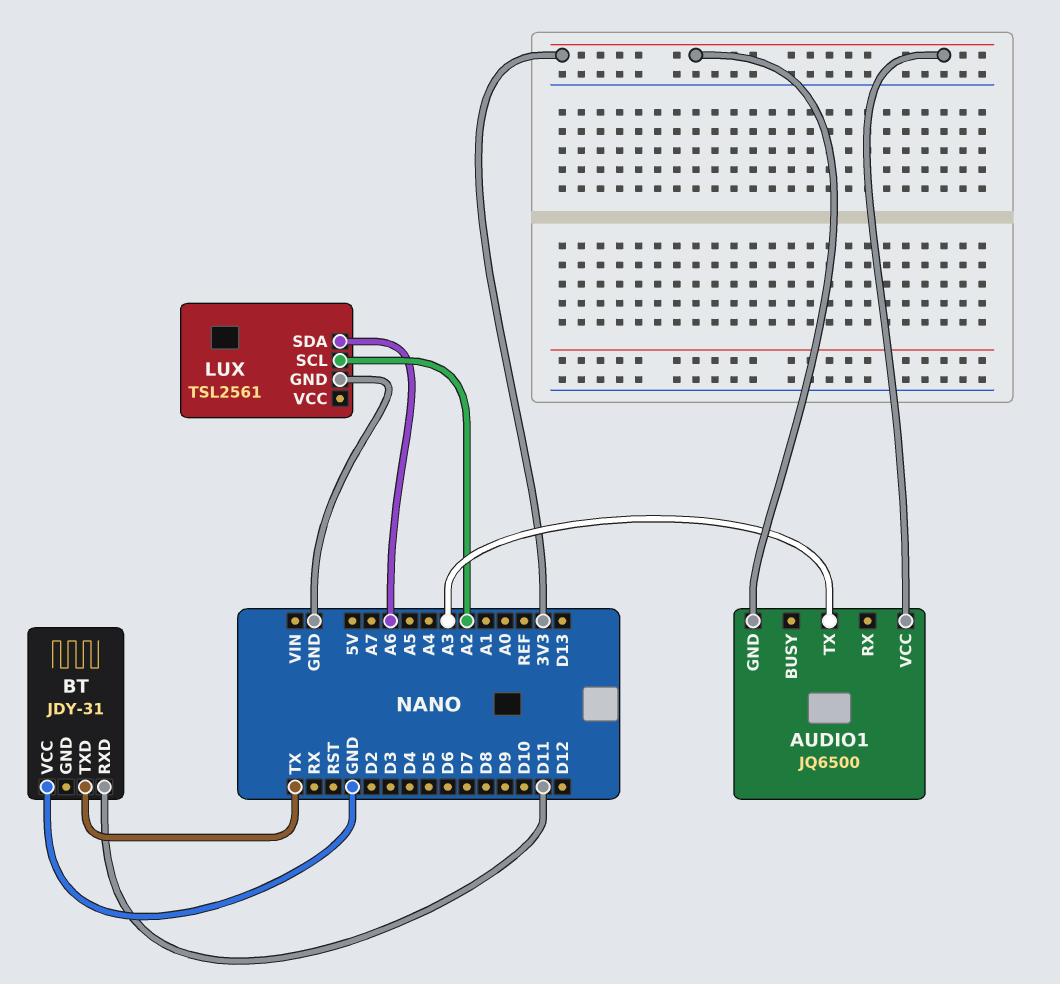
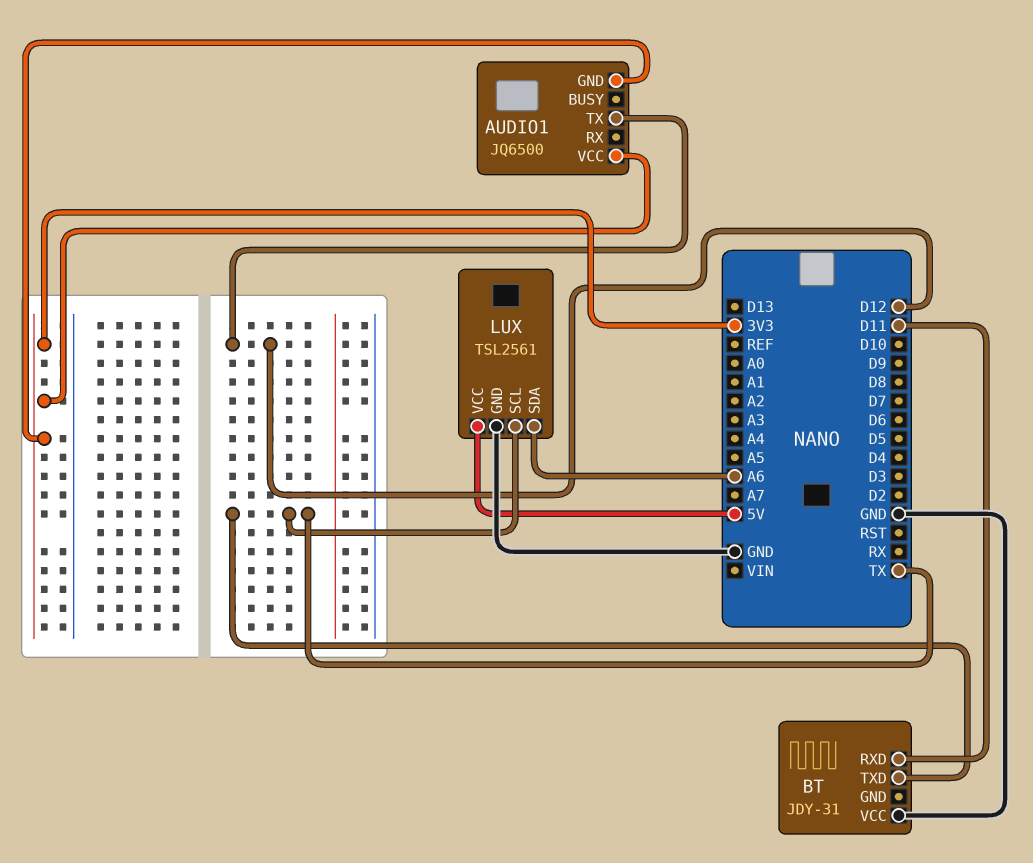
AUDIO1 pin TX: A3 -> D12
LUX pin SCL: A2 -> TX
LUX pin VCC: none -> 5V

